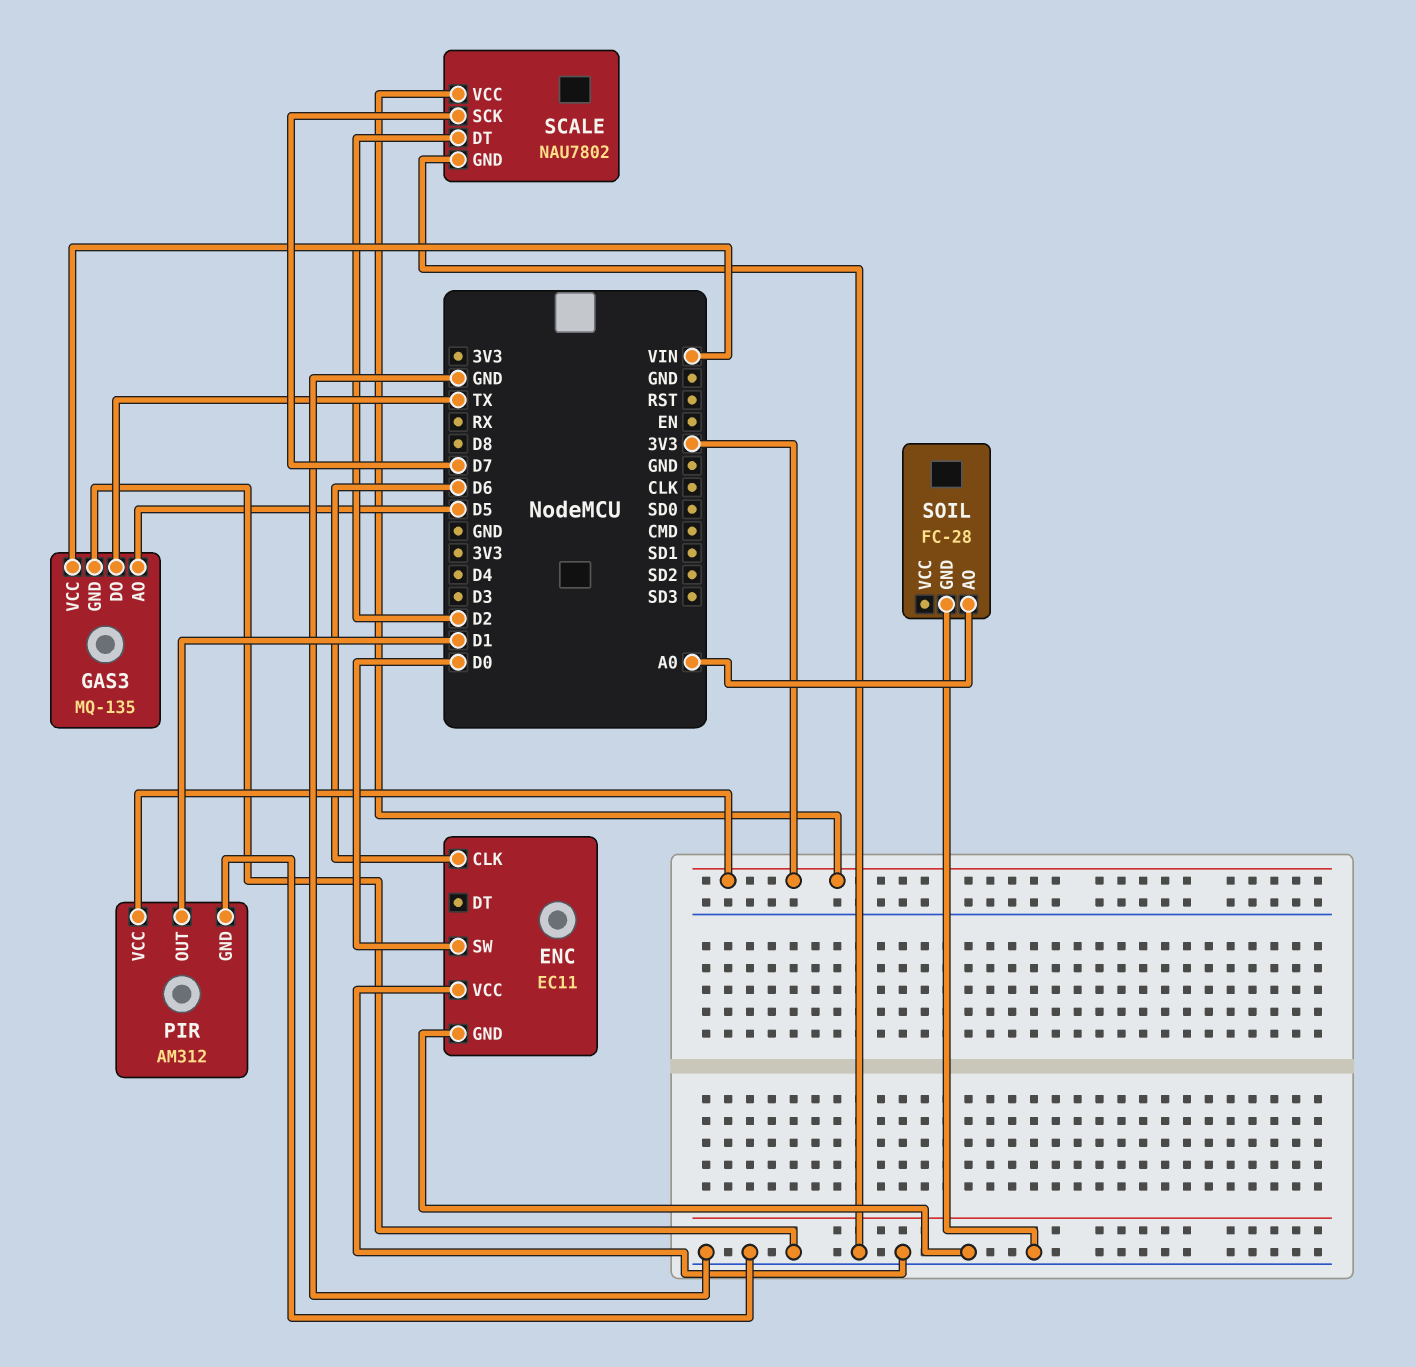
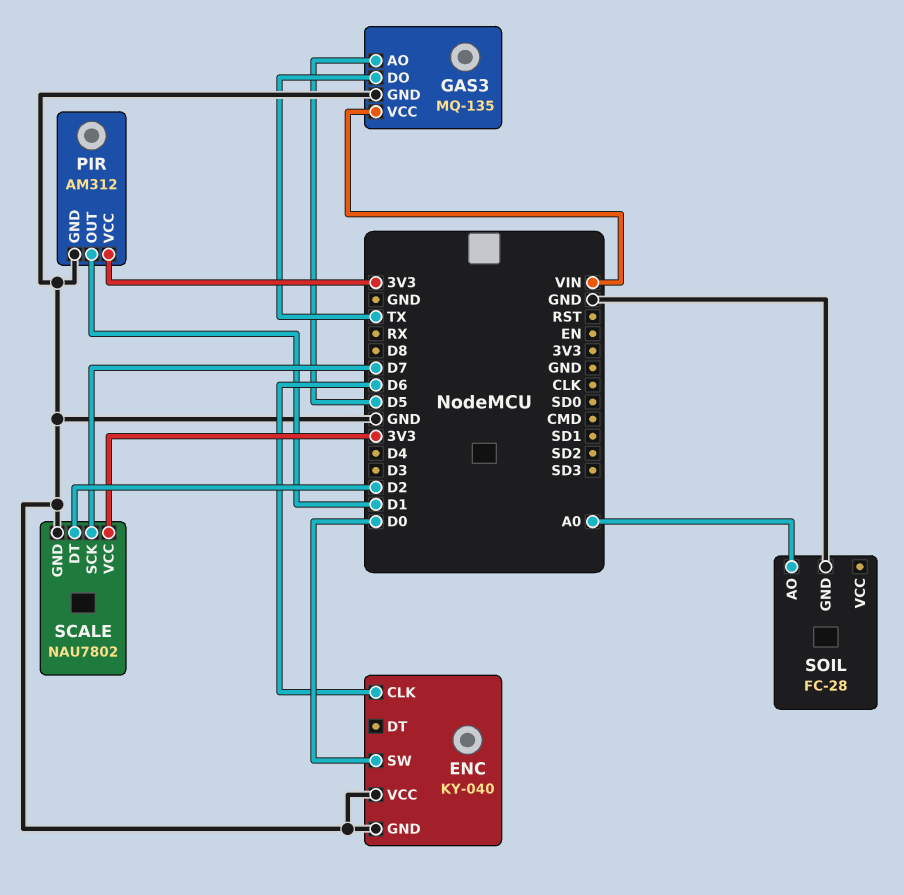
ENC: EC11 -> KY-040

